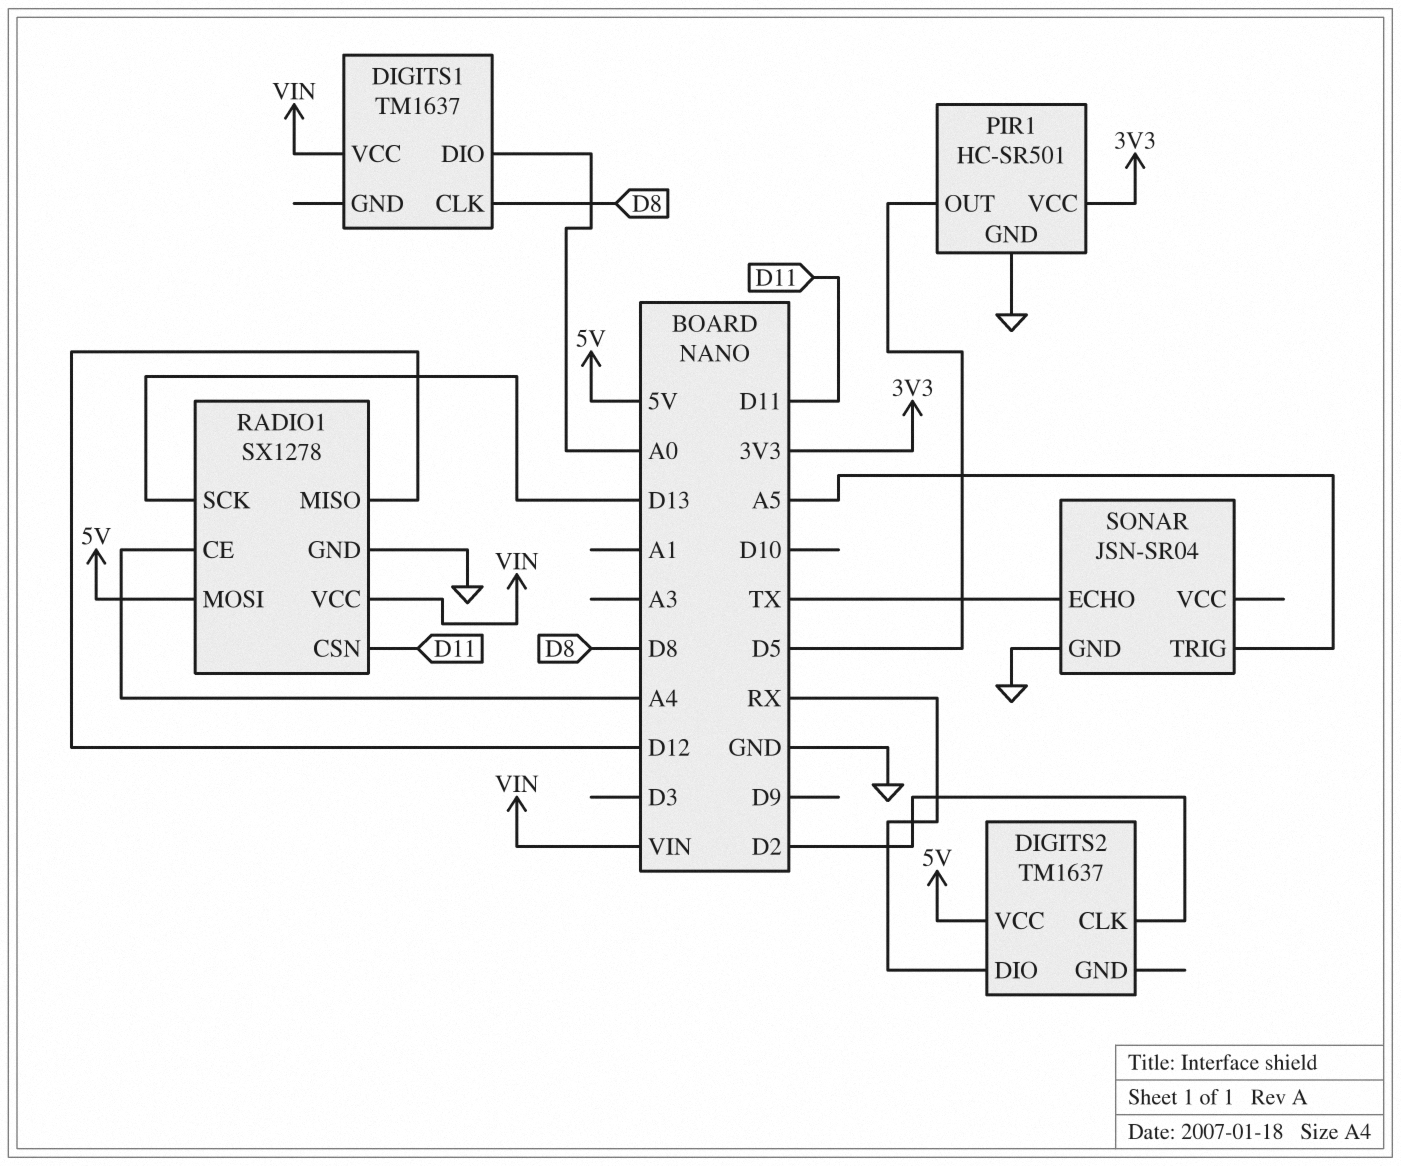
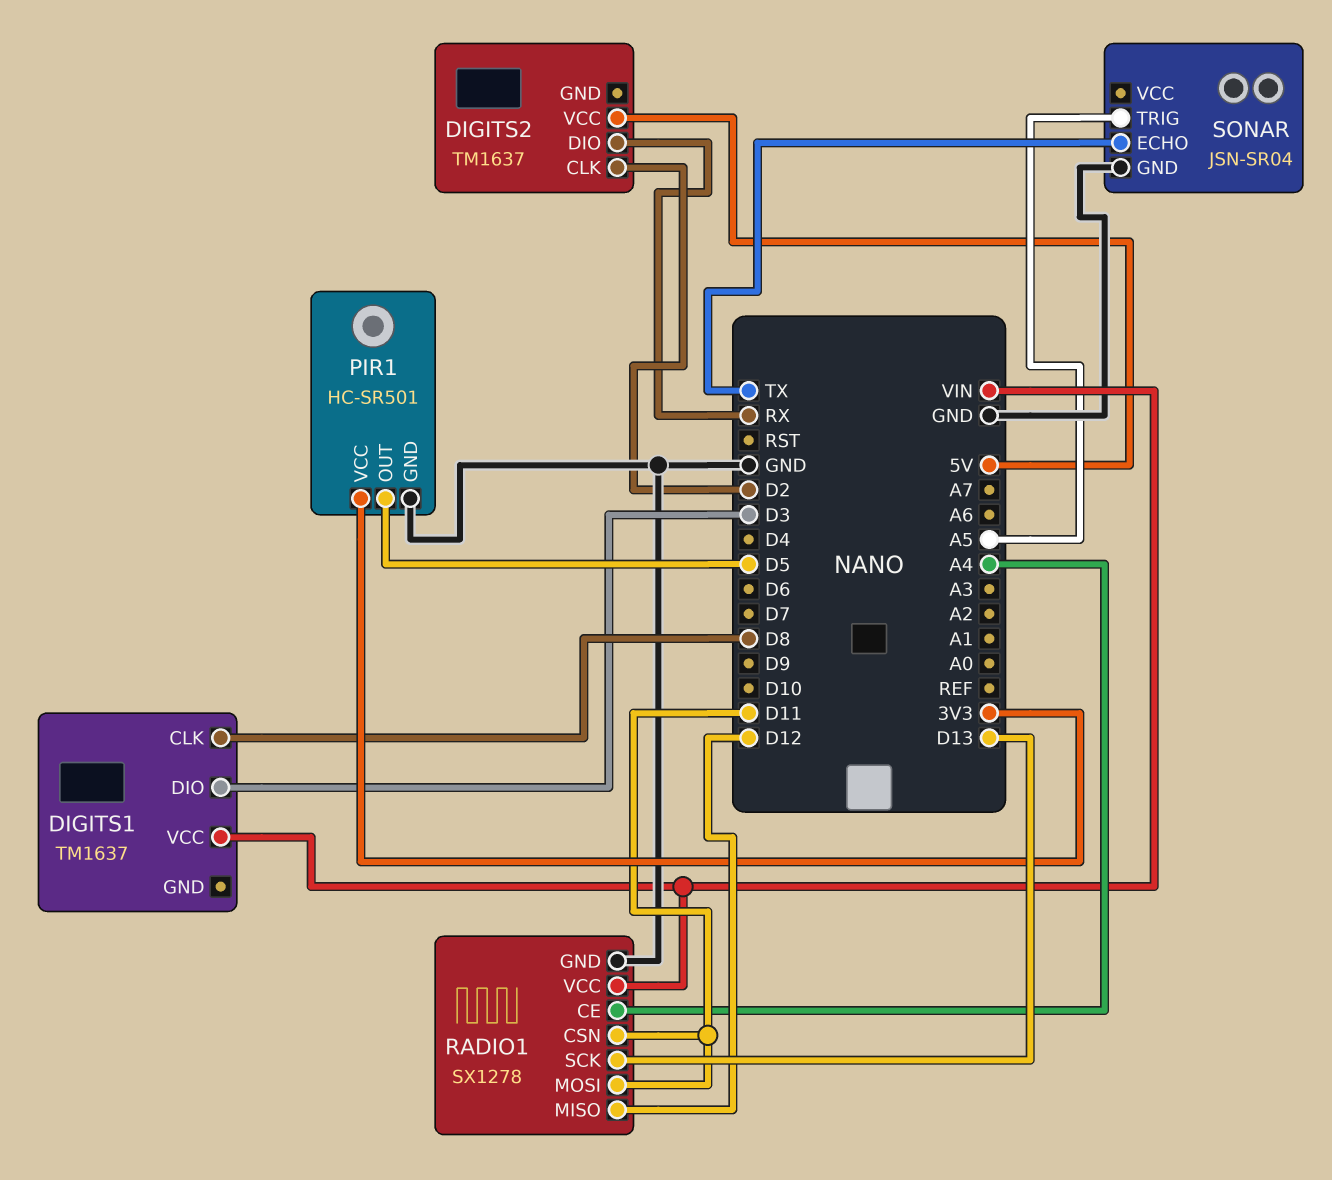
DIGITS1 pin DIO: A0 -> D3
RADIO1 pin MOSI: 5V -> D11

